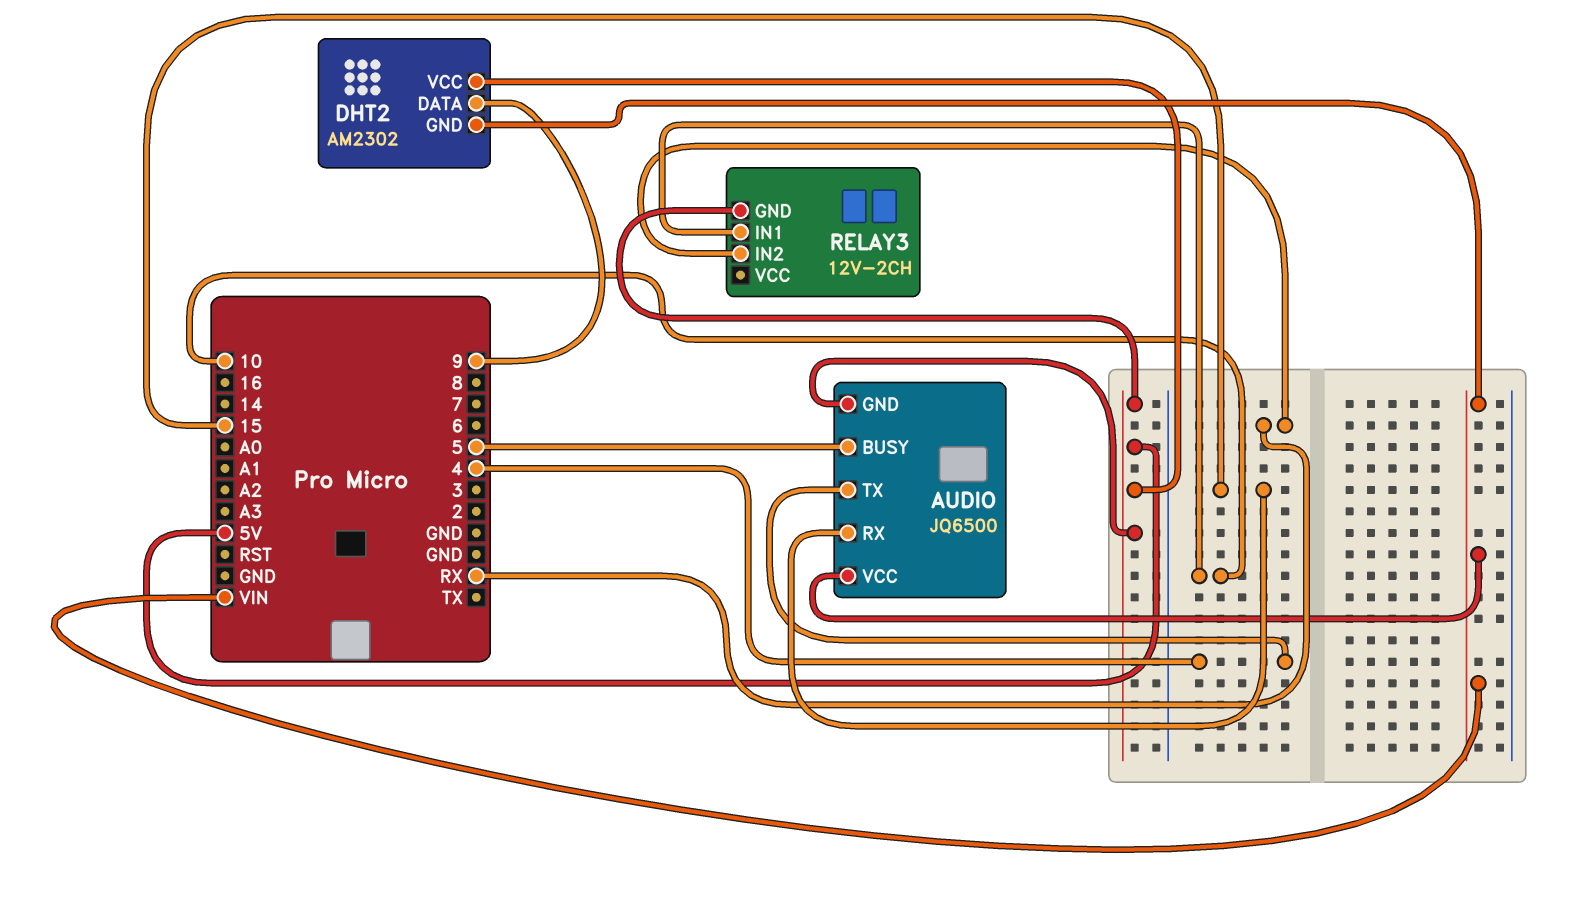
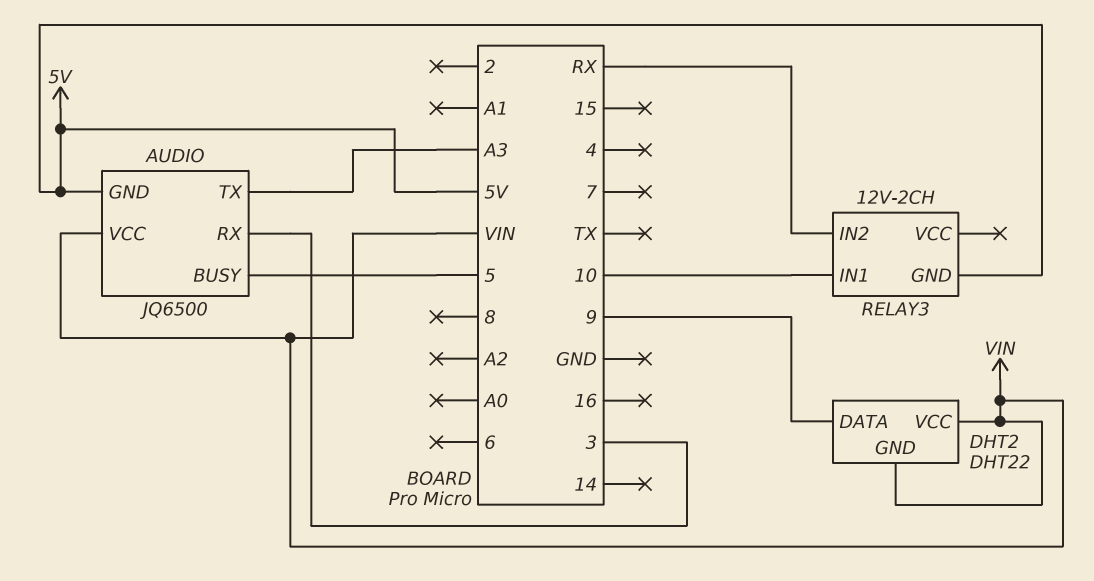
AUDIO pin RX: 15 -> 3
AUDIO pin TX: 4 -> A3
DHT2: AM2302 -> DHT22
DHT2 pin VCC: 5V -> VIN

